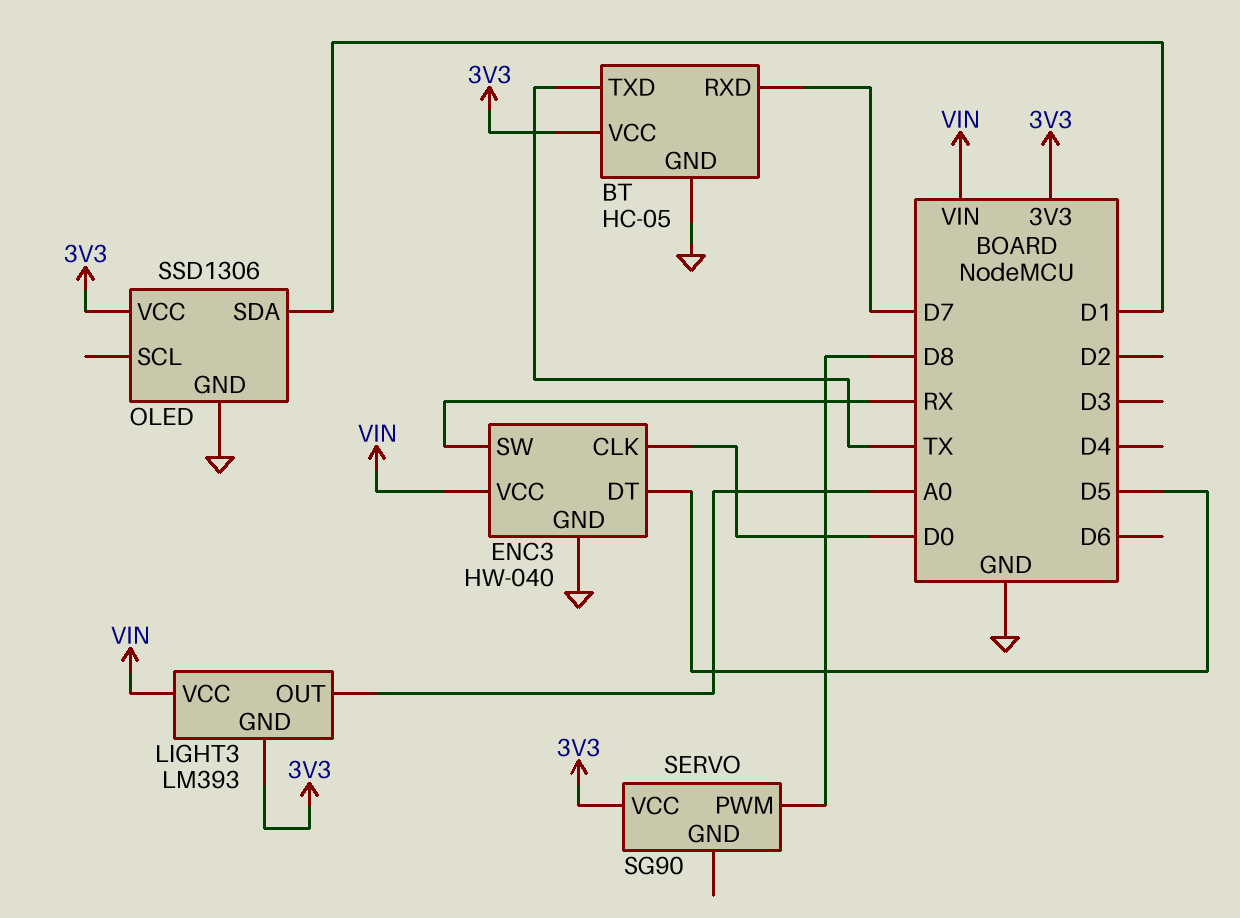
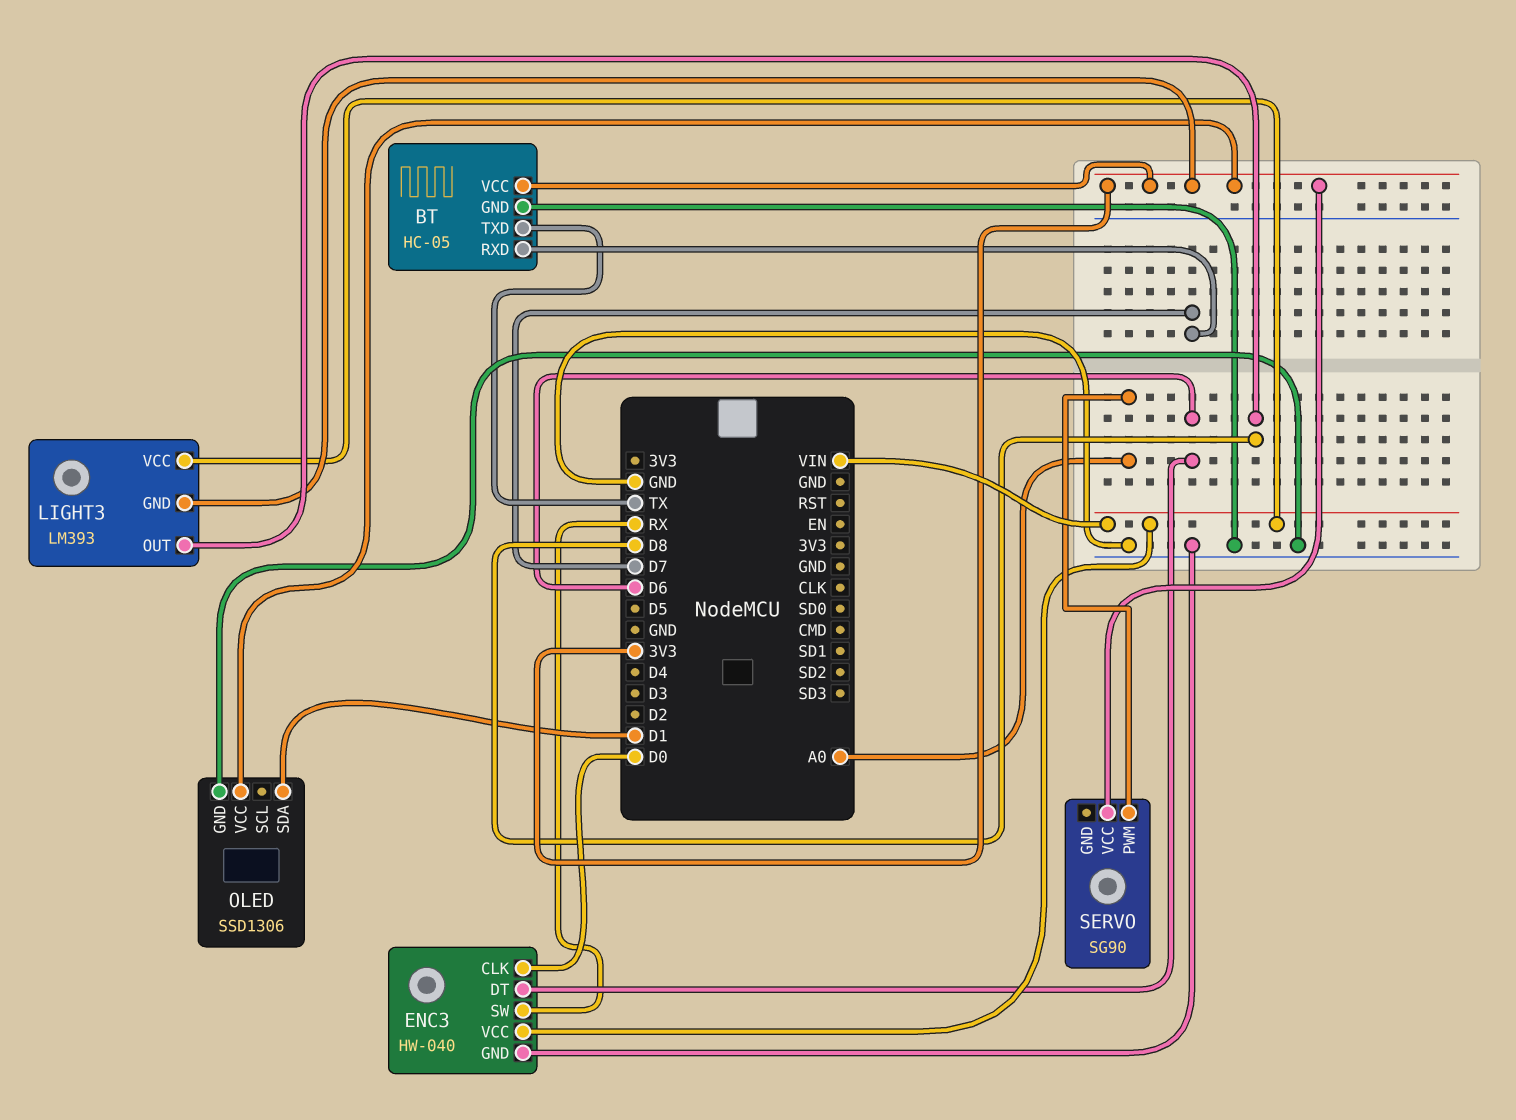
ENC3 pin DT: D5 -> D6
LIGHT3 pin OUT: A0 -> D8
SERVO pin PWM: D8 -> A0

